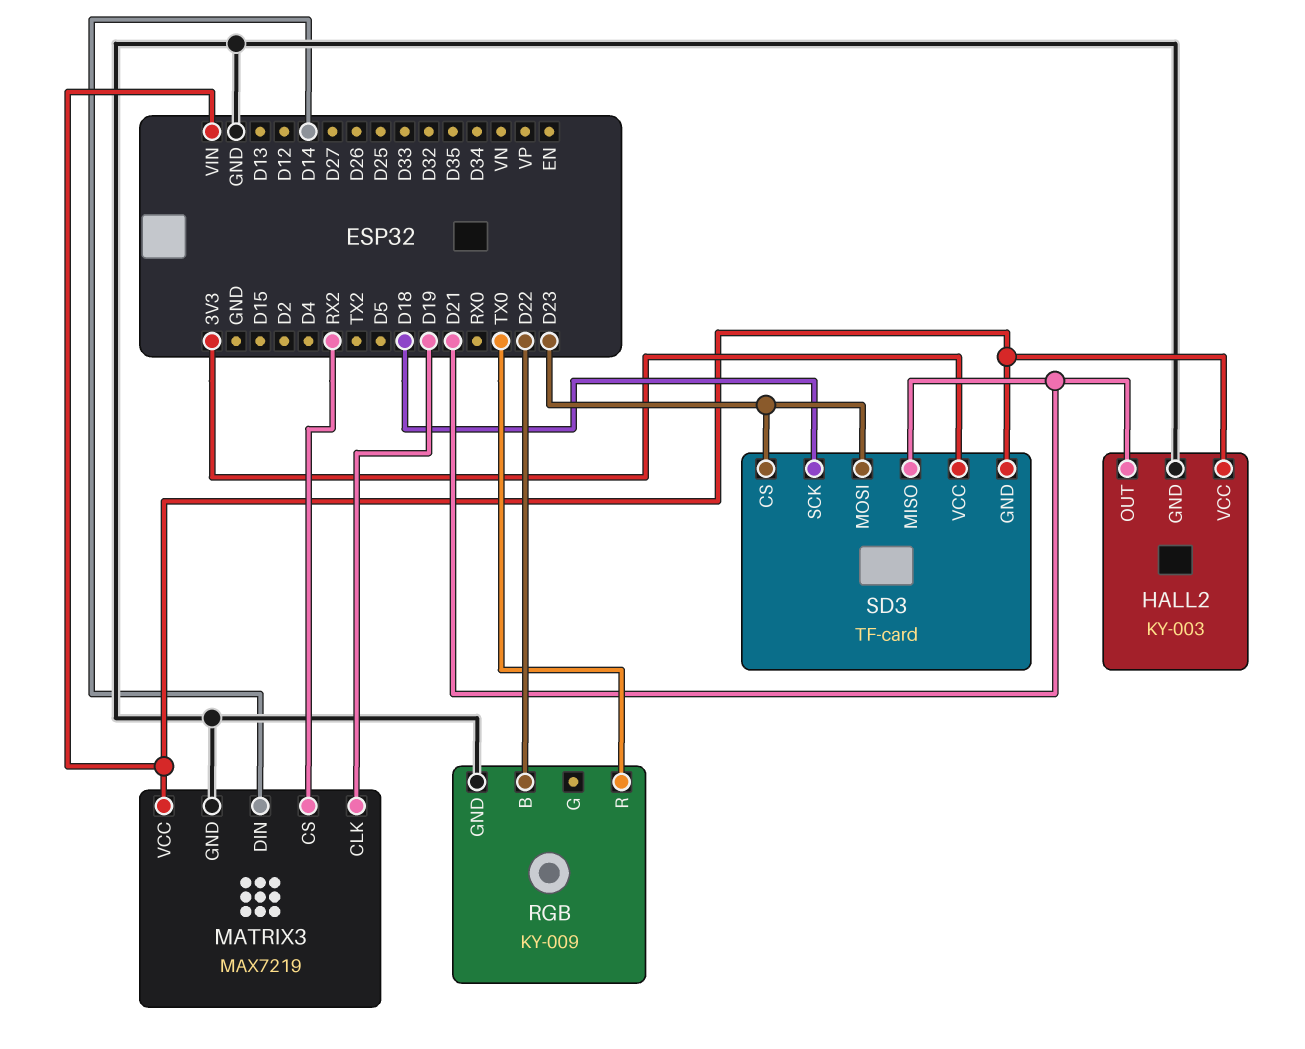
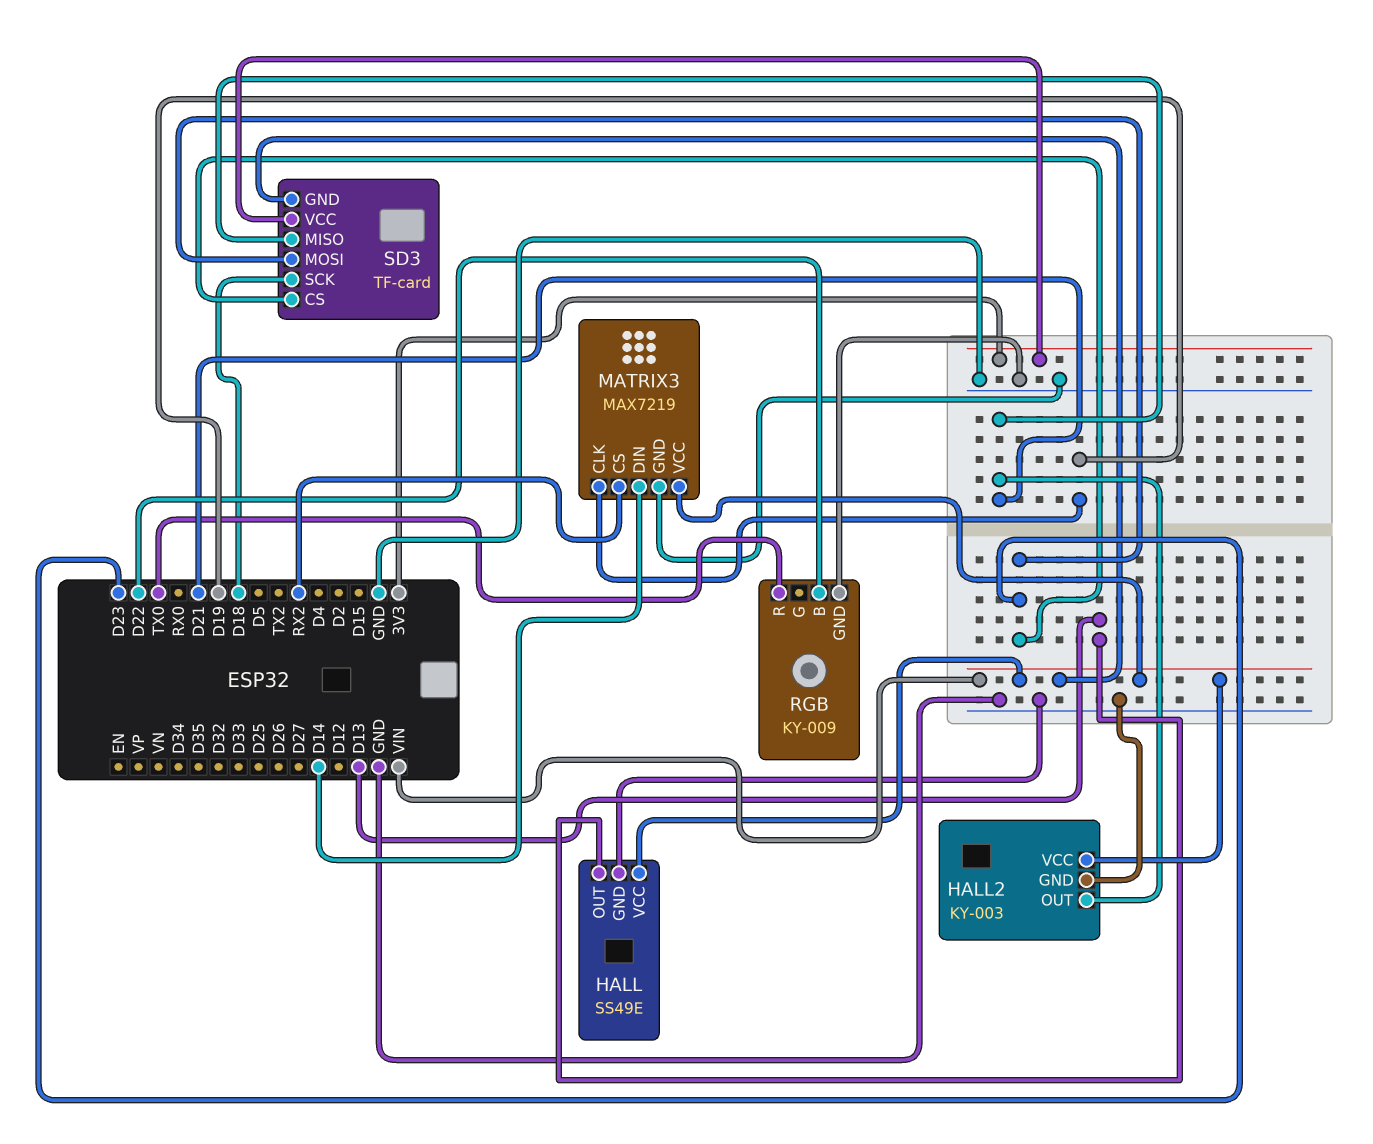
HALL: none -> SS49E
HALL pin GND: none -> GND
HALL pin OUT: none -> D13
HALL pin VCC: none -> VIN

